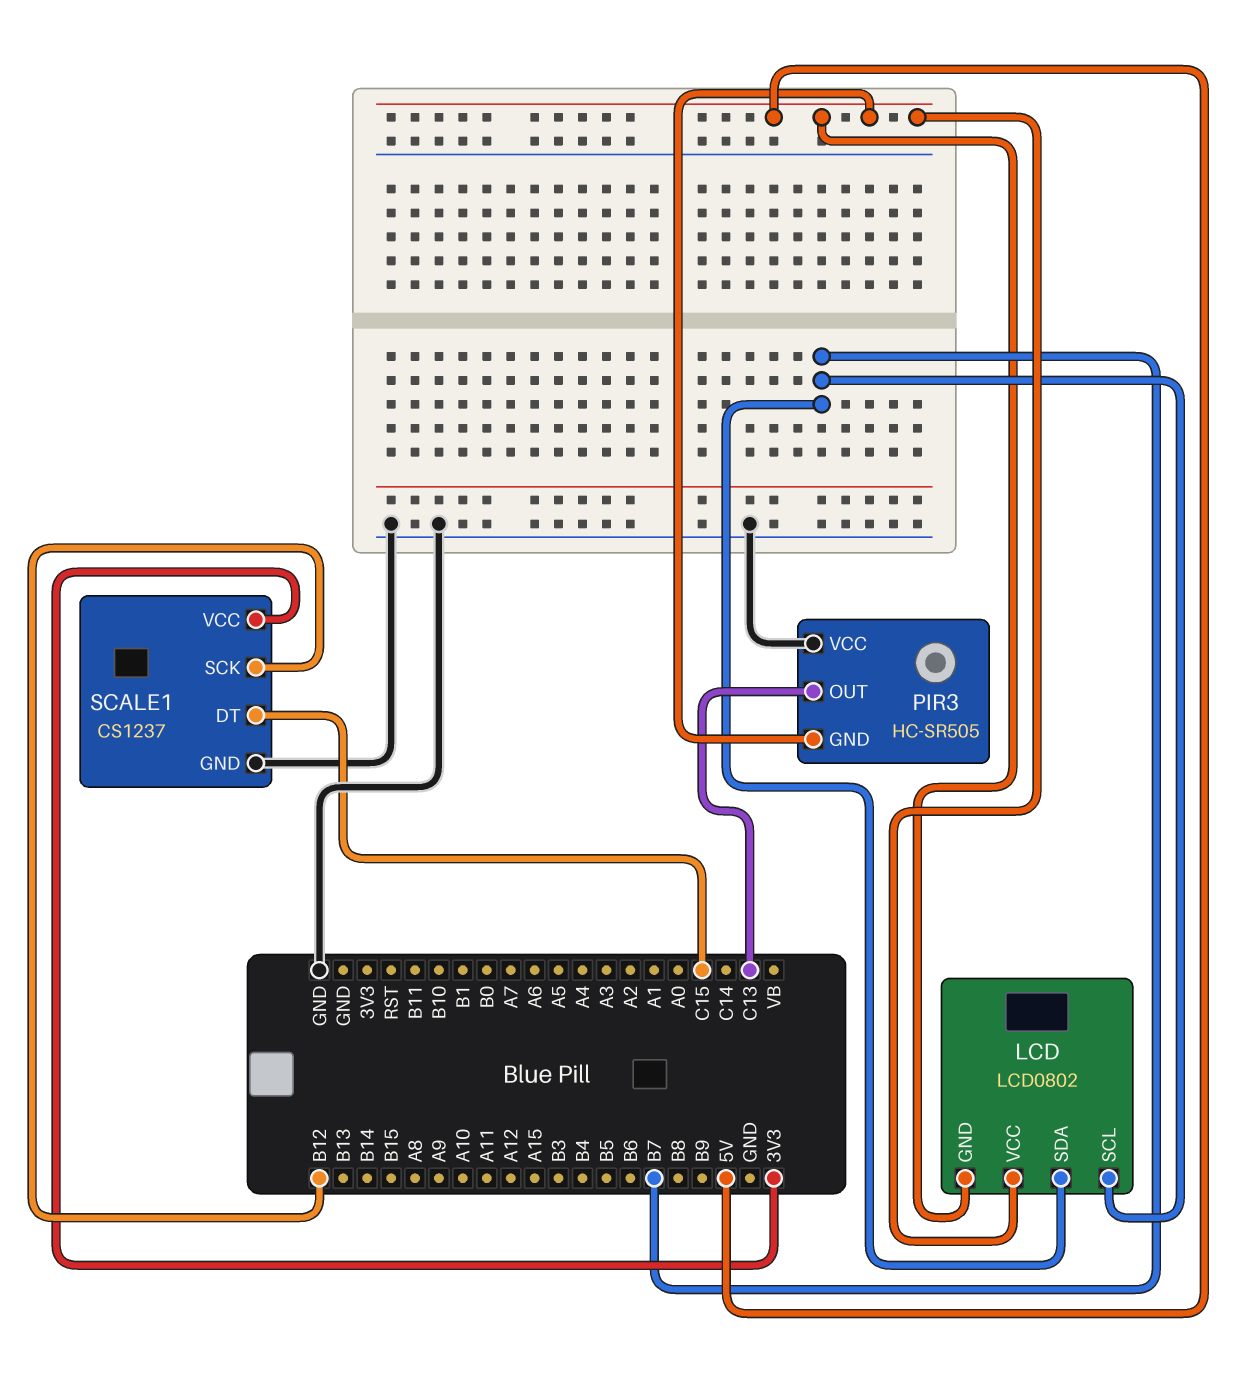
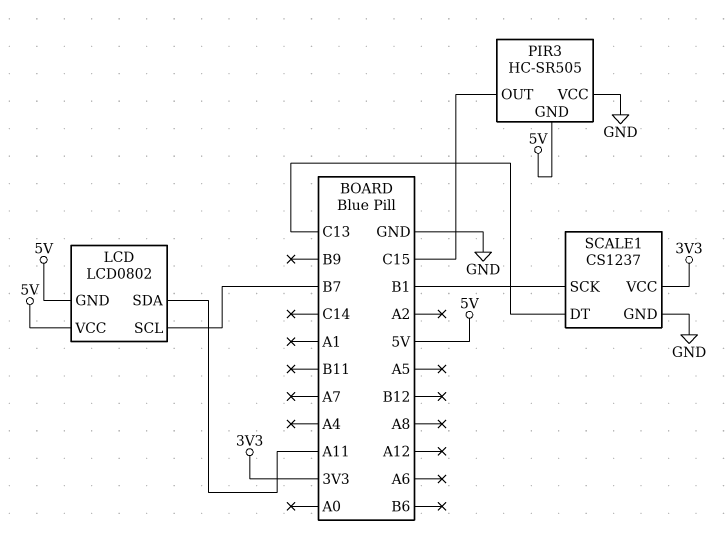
LCD pin SDA: B7 -> A11
PIR3 pin OUT: C13 -> C15
SCALE1 pin DT: C15 -> C13
SCALE1 pin SCK: B12 -> B1

